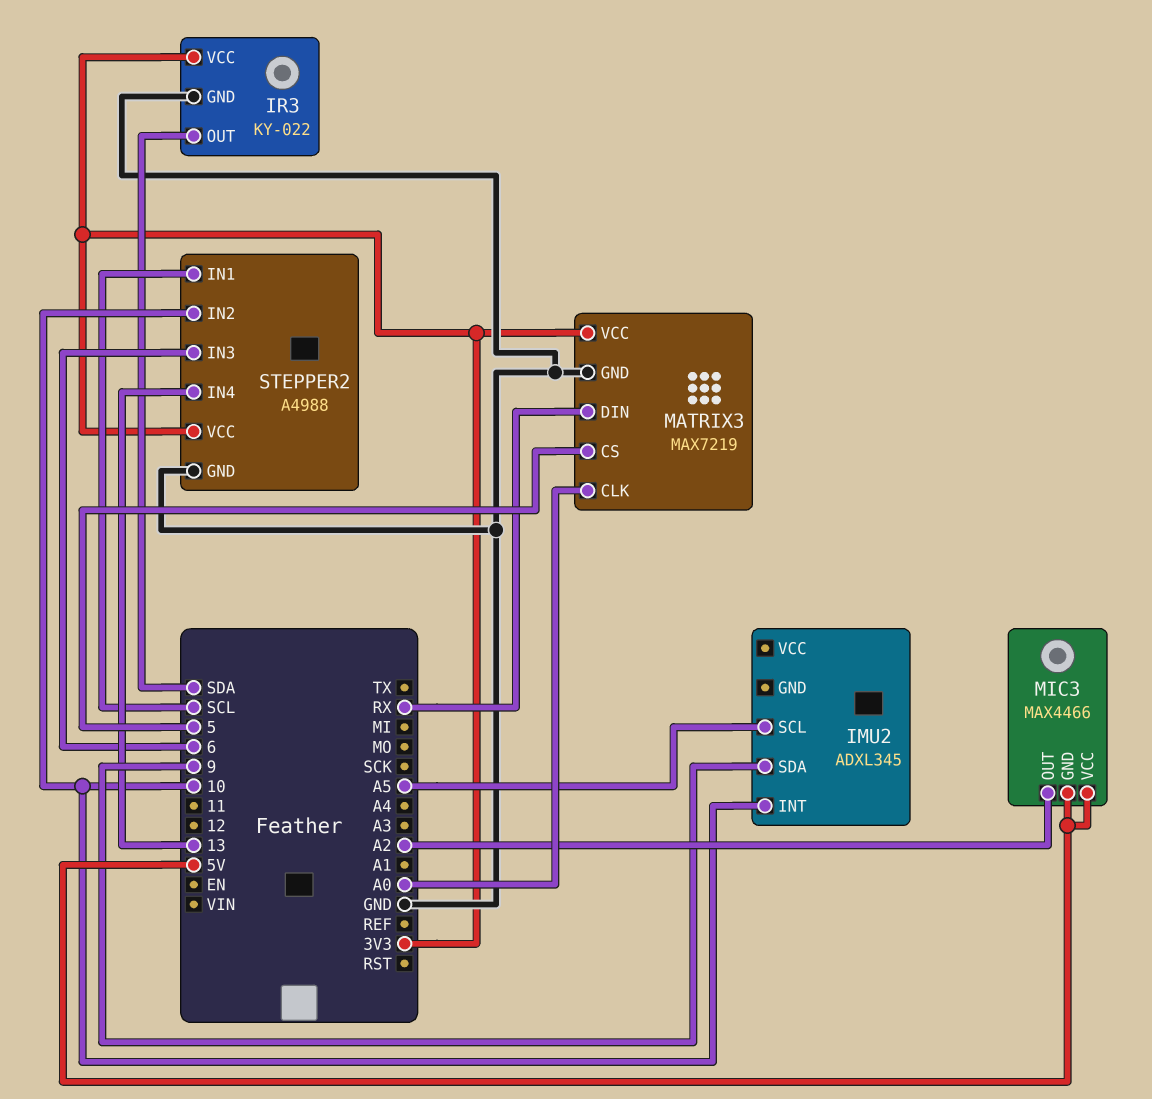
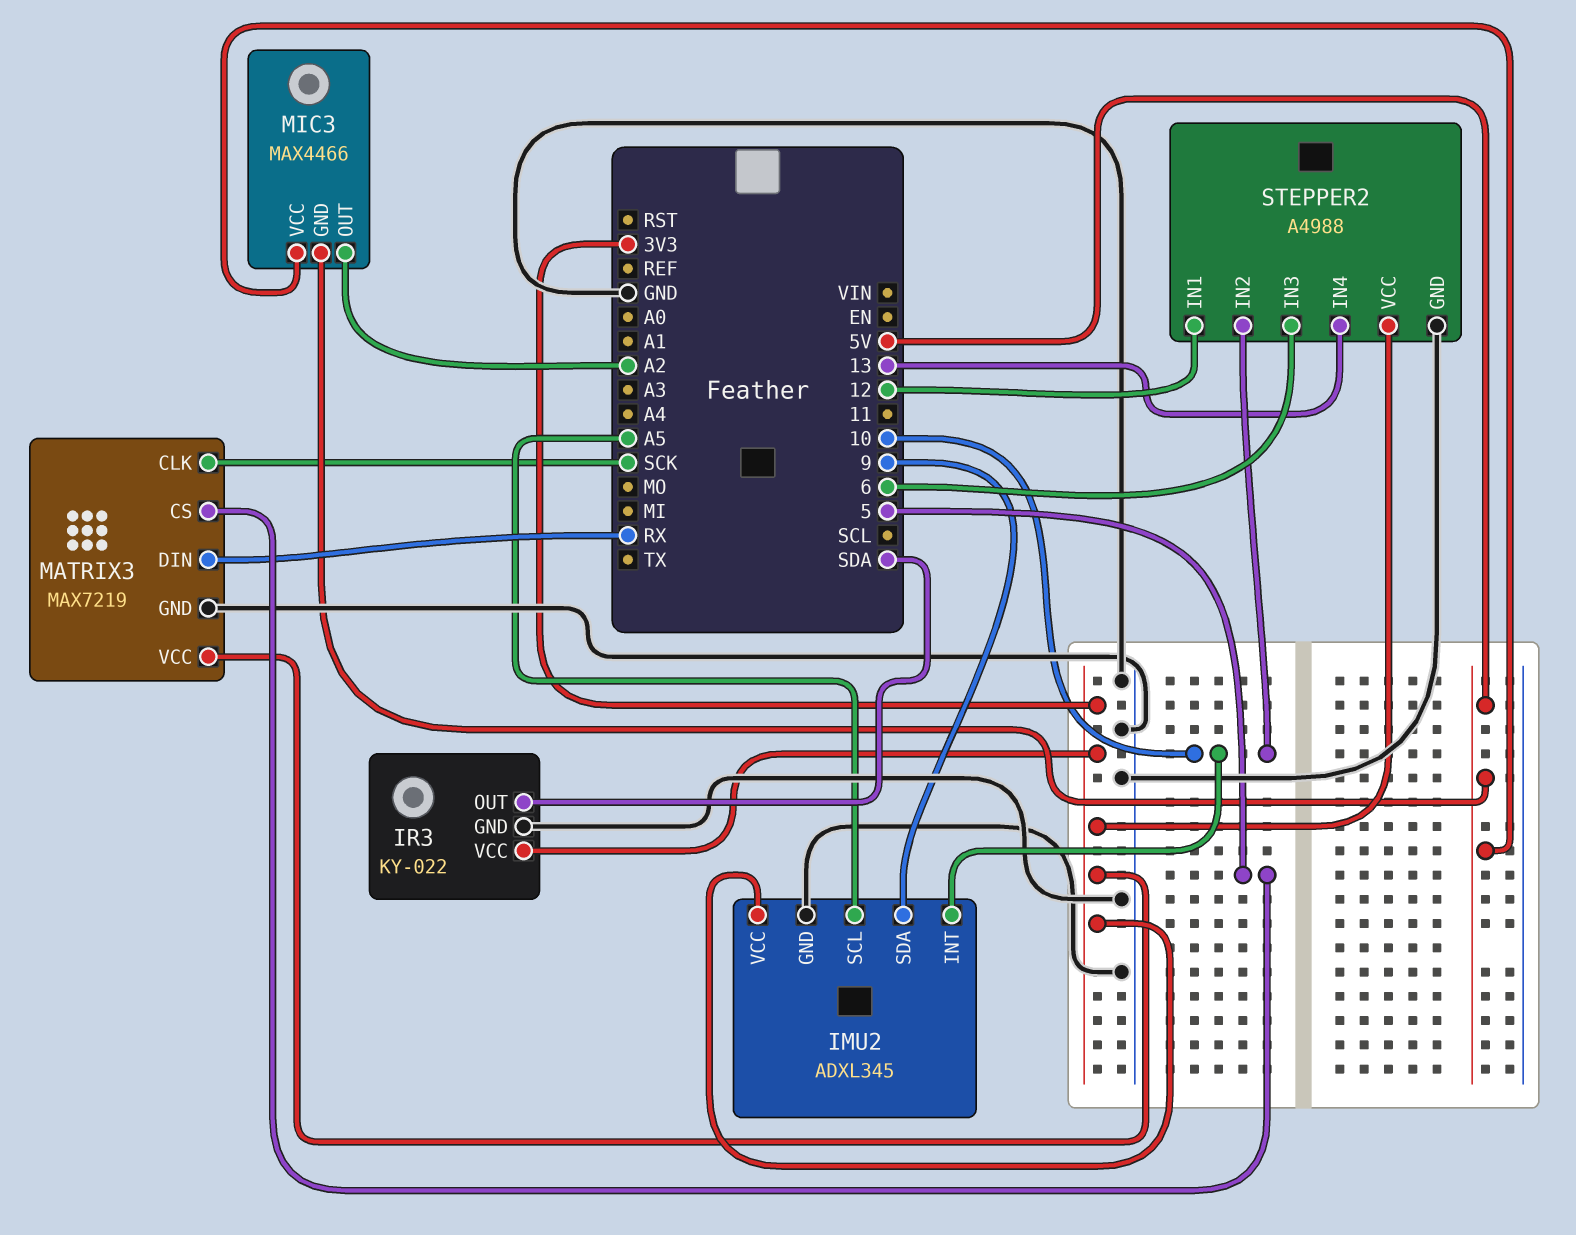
IMU2 pin GND: none -> GND
IMU2 pin VCC: none -> 3V3
MATRIX3 pin CLK: A0 -> SCK
STEPPER2 pin IN1: SCL -> 12

